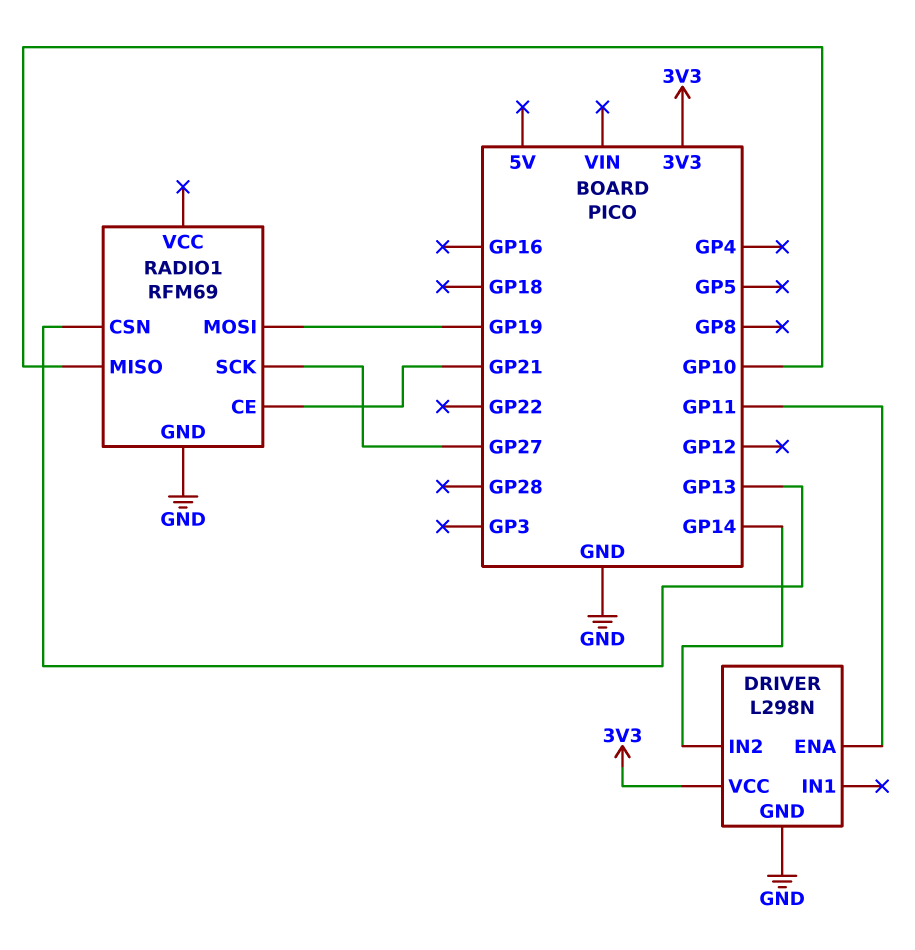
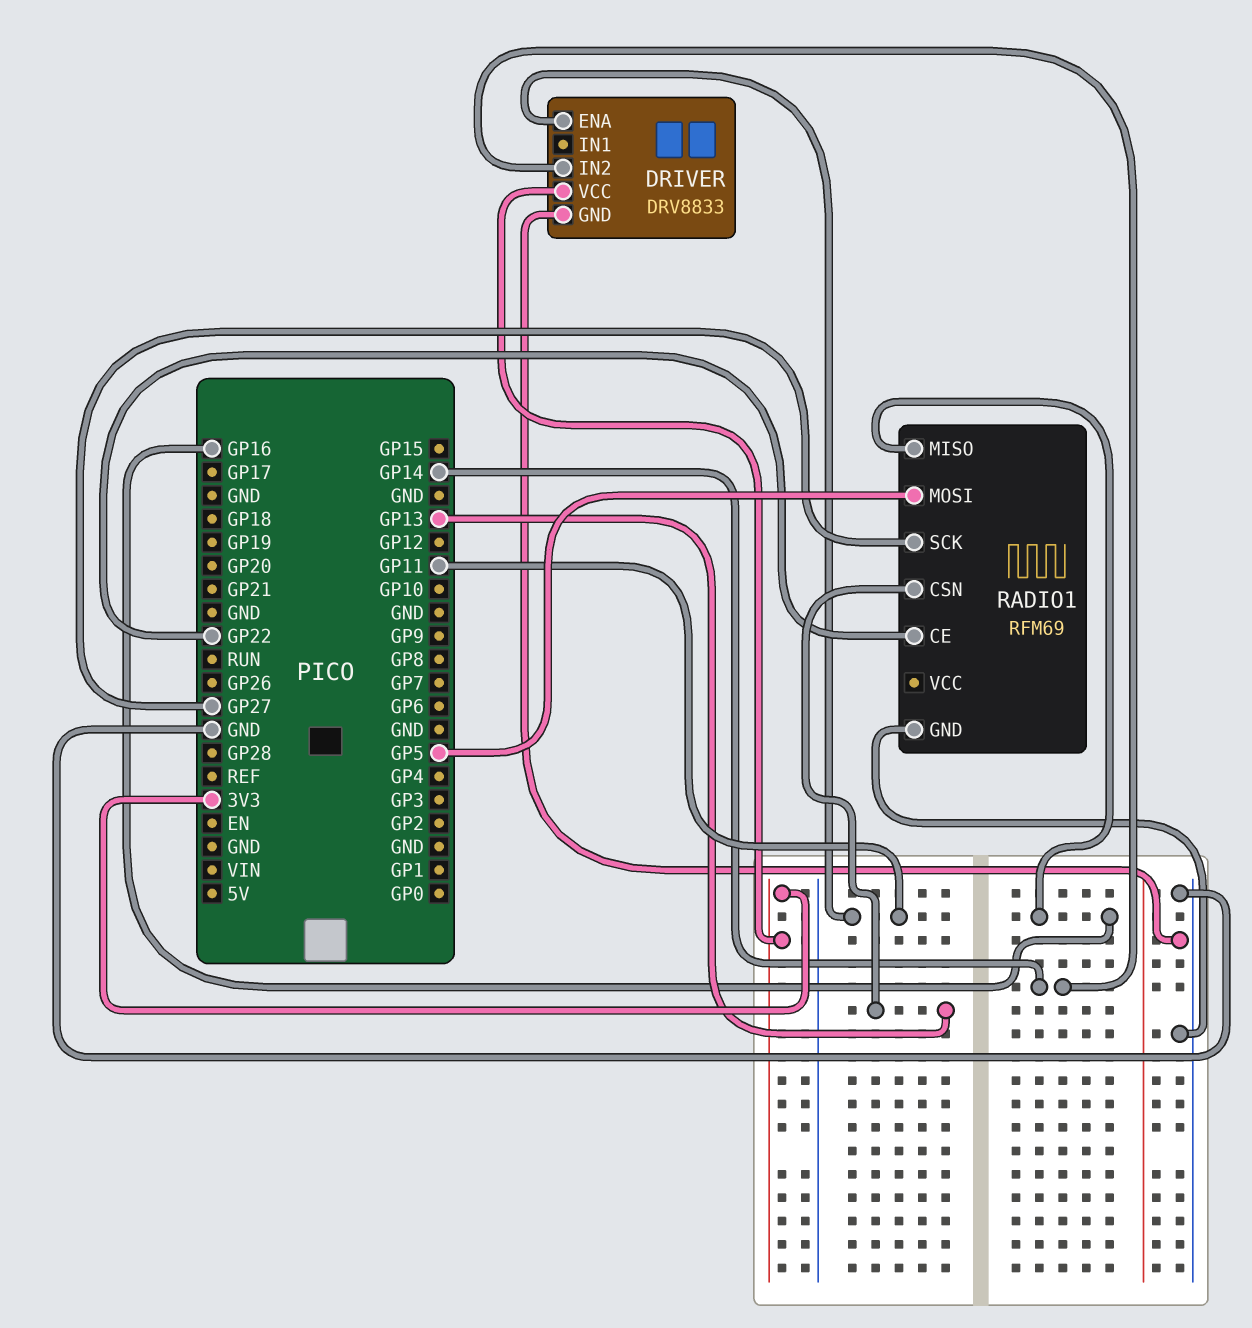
DRIVER: L298N -> DRV8833
RADIO1 pin CE: GP21 -> GP22
RADIO1 pin MISO: GP10 -> GP16
RADIO1 pin MOSI: GP19 -> GP5

